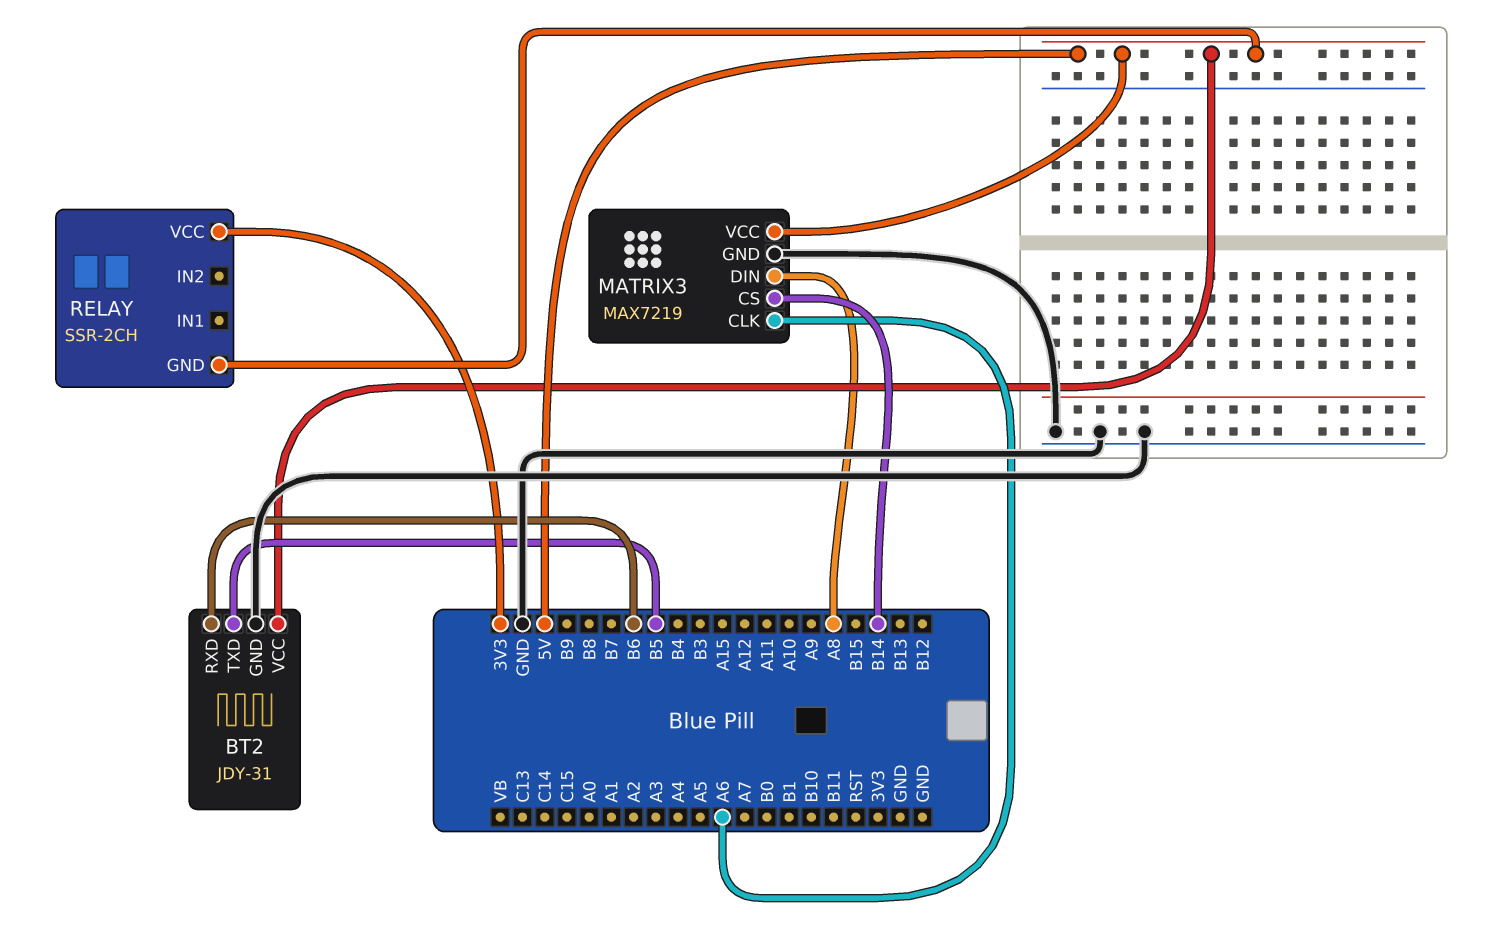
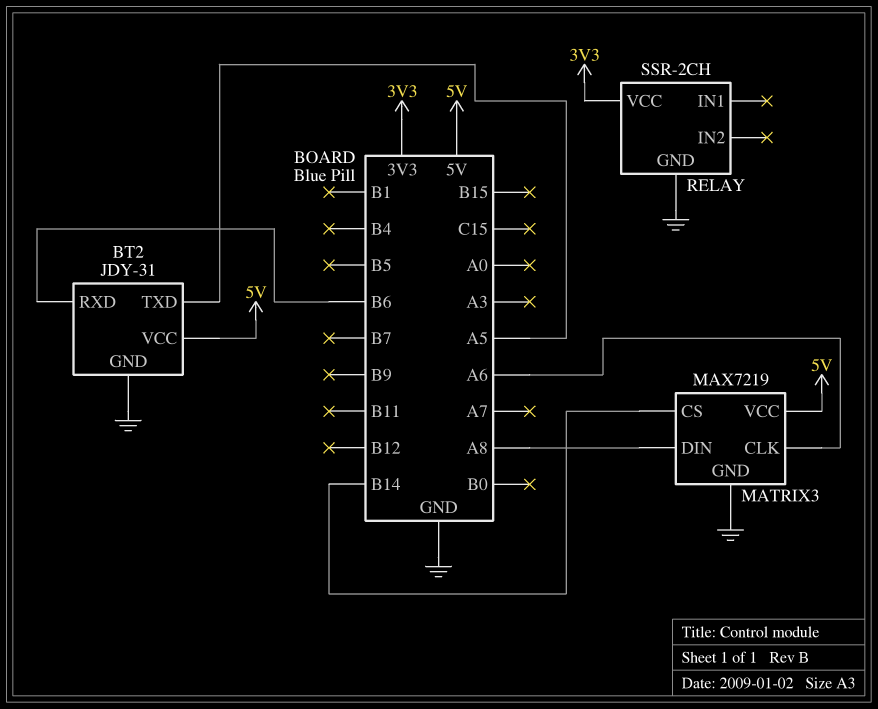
BT2 pin TXD: B5 -> A5
RELAY pin GND: 5V -> GND

